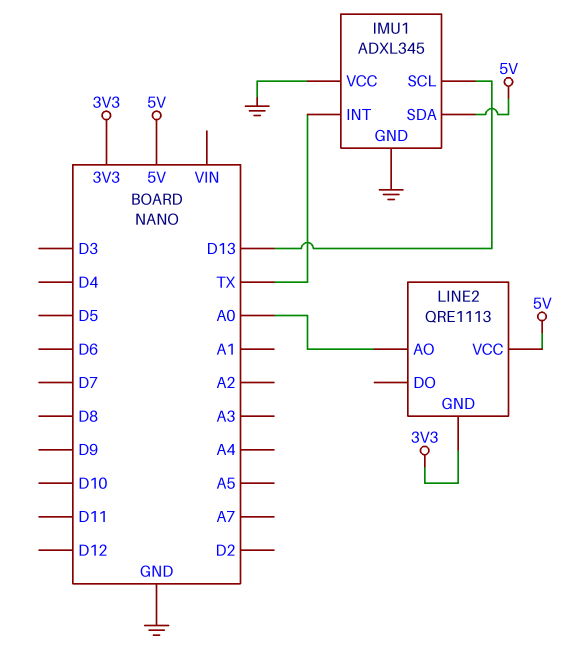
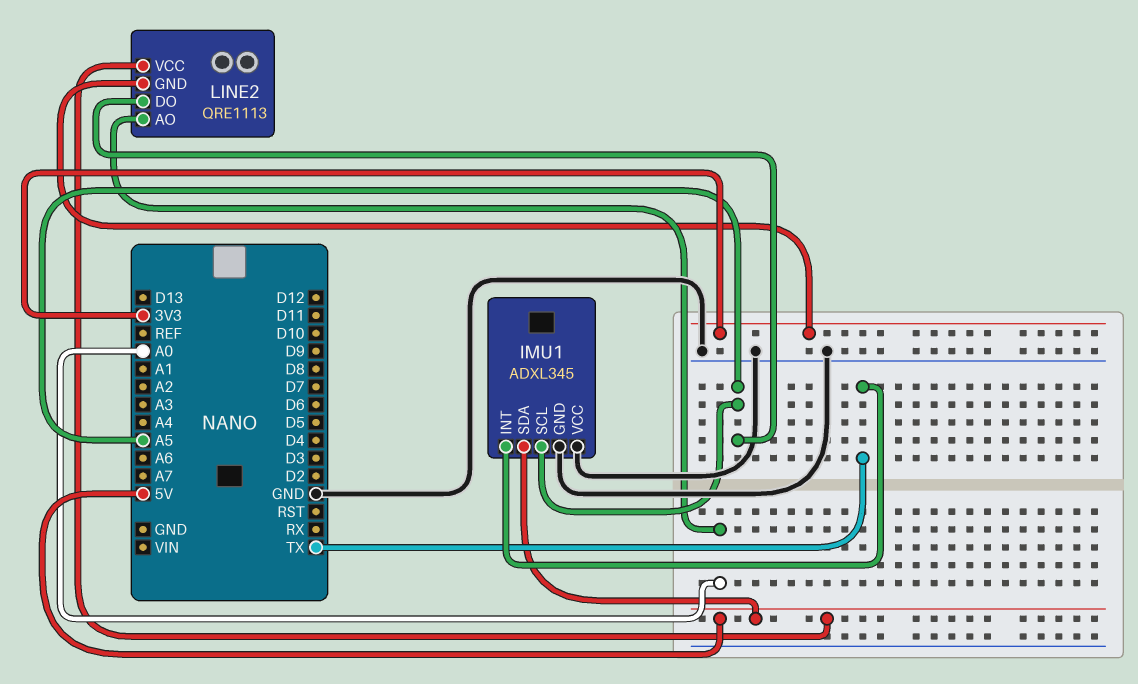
IMU1 pin SCL: D13 -> A5
LINE2 pin DO: none -> A5

